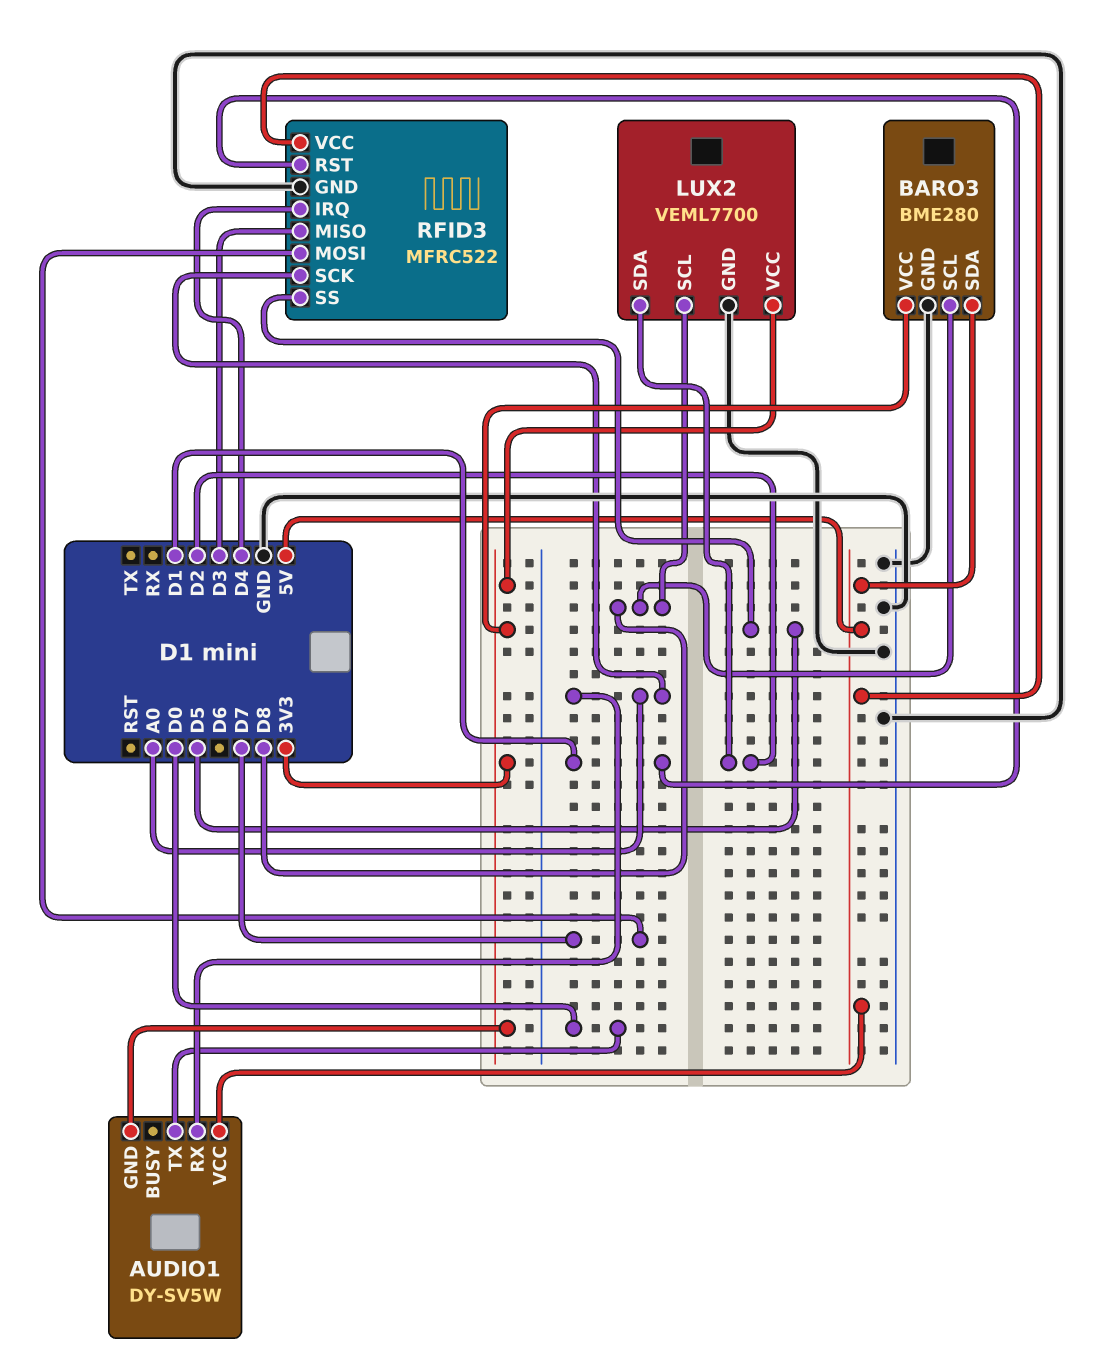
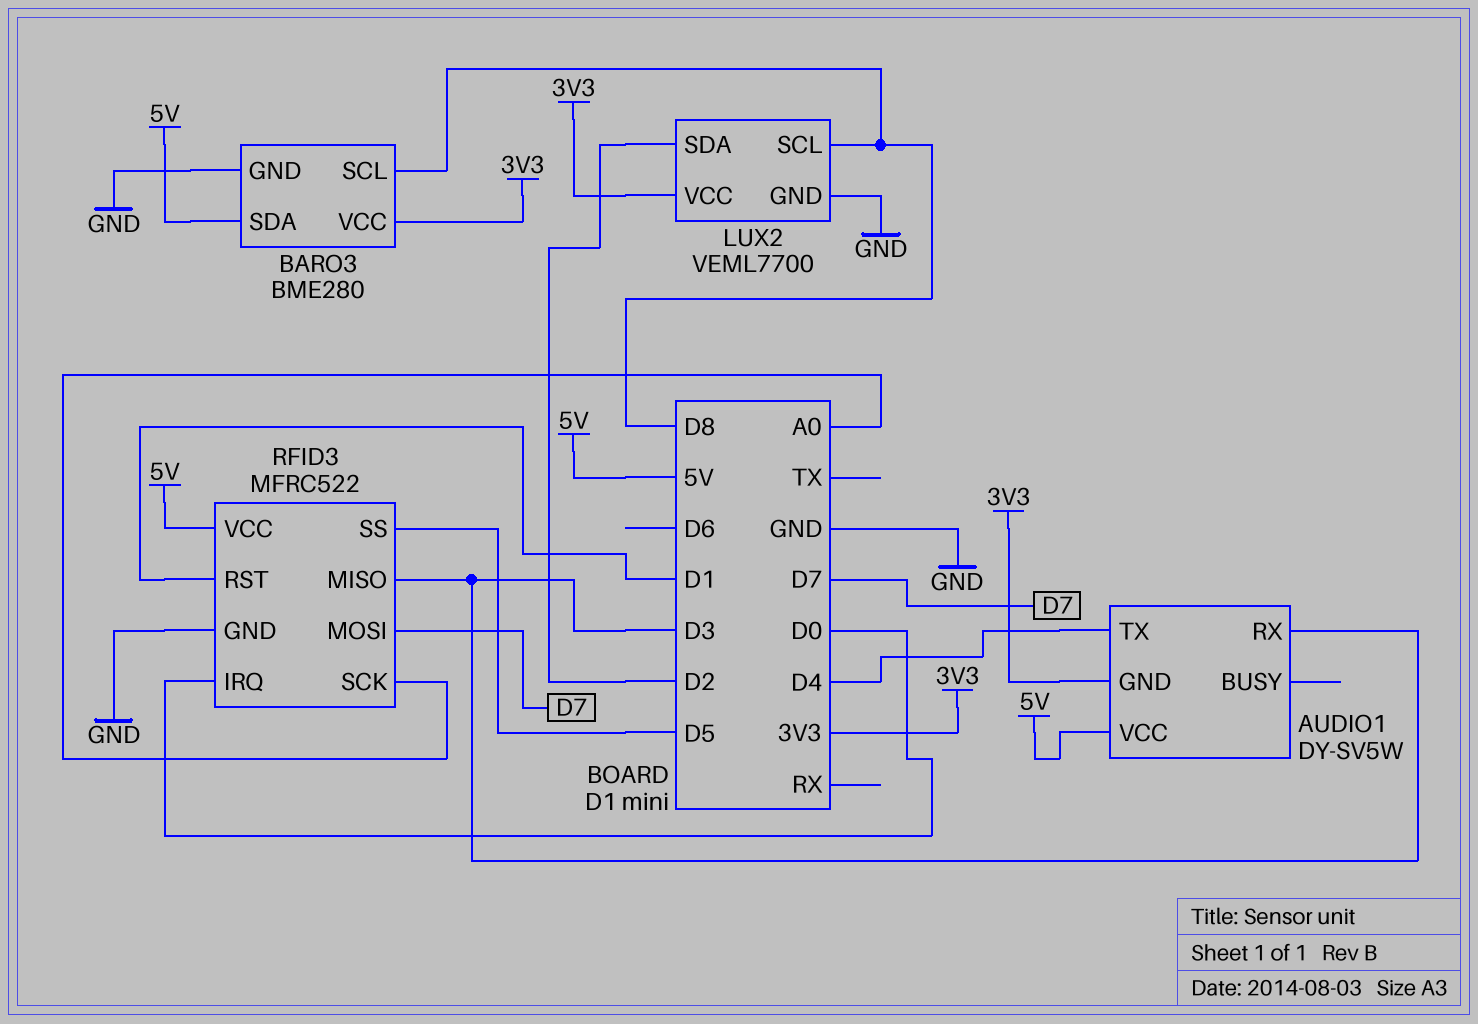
AUDIO1 pin RX: A0 -> D3
AUDIO1 pin TX: D0 -> D4
RFID3 pin IRQ: D4 -> D0

